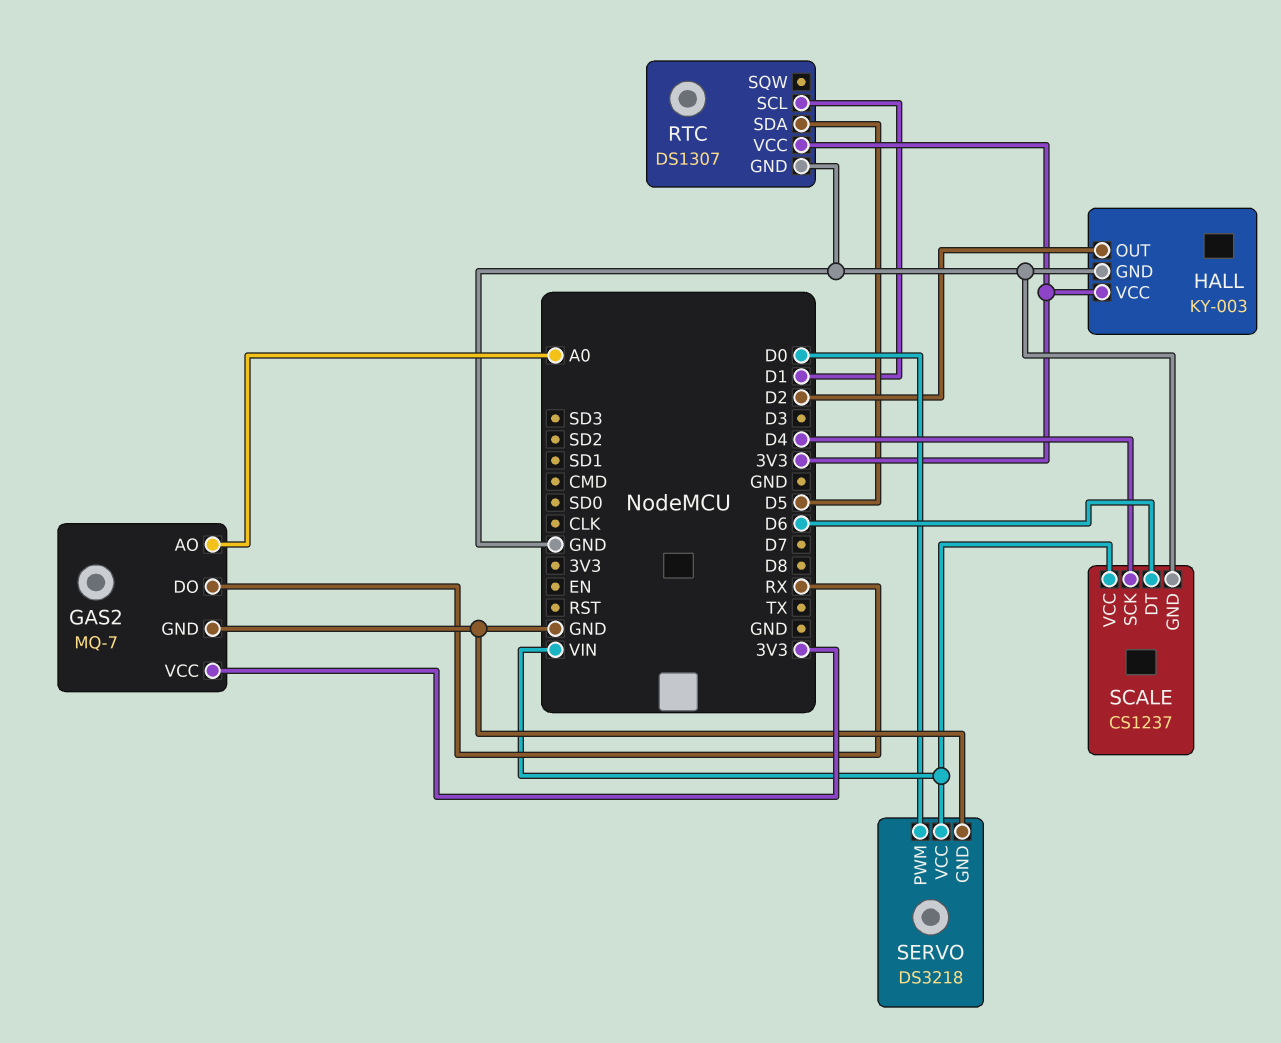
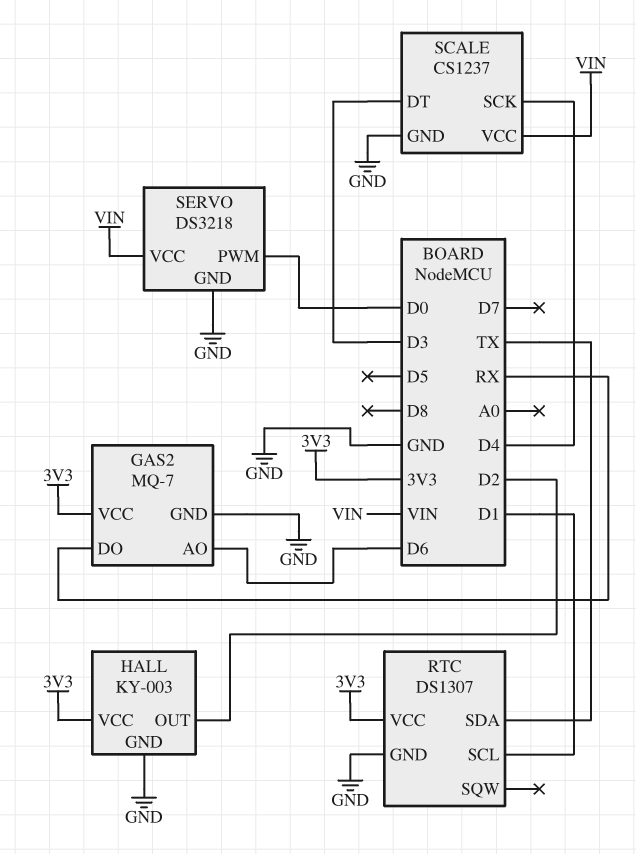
GAS2 pin AO: A0 -> D6
RTC pin SDA: D5 -> TX
SCALE pin DT: D6 -> D3

